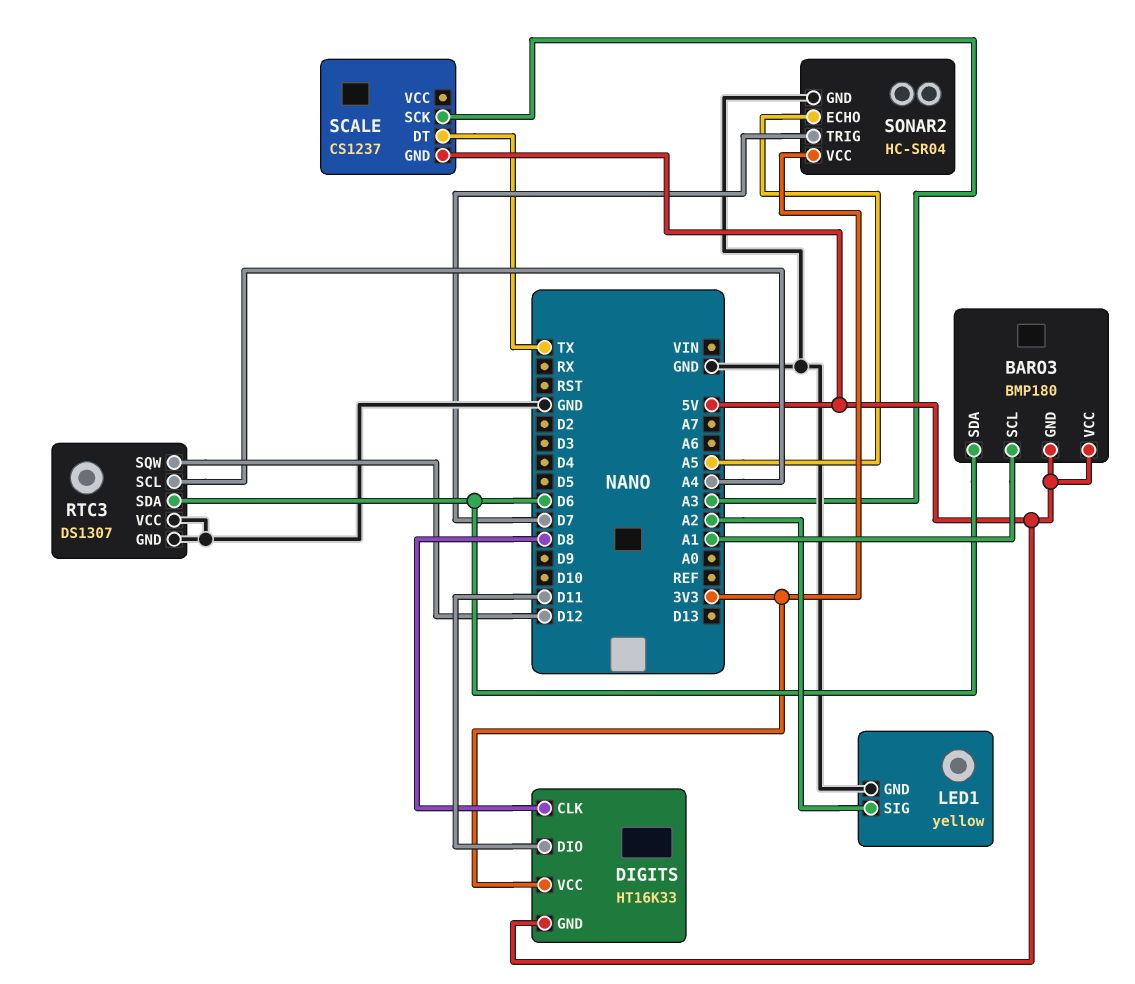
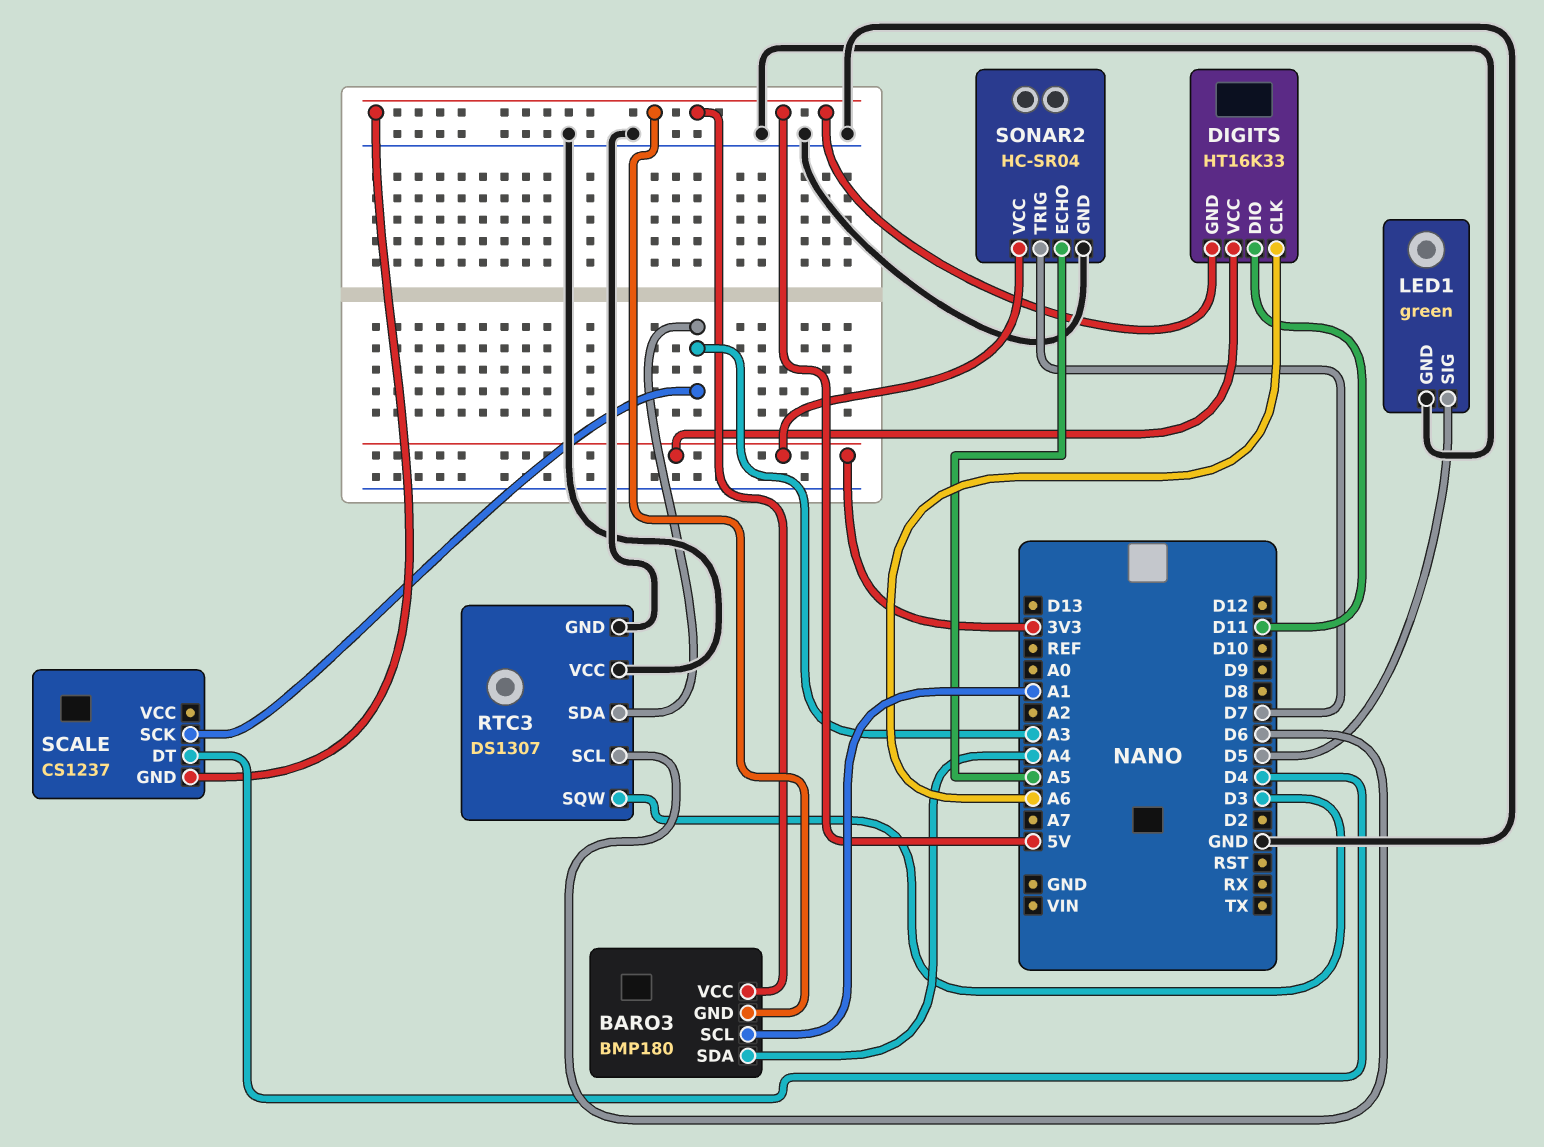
BARO3 pin SDA: D6 -> A4
DIGITS pin CLK: D8 -> A6
LED1: yellow -> green
LED1 pin SIG: A2 -> D5
RTC3 pin SCL: A4 -> D6
RTC3 pin SDA: D6 -> A3
RTC3 pin SQW: D12 -> D3
SCALE pin DT: TX -> D4

